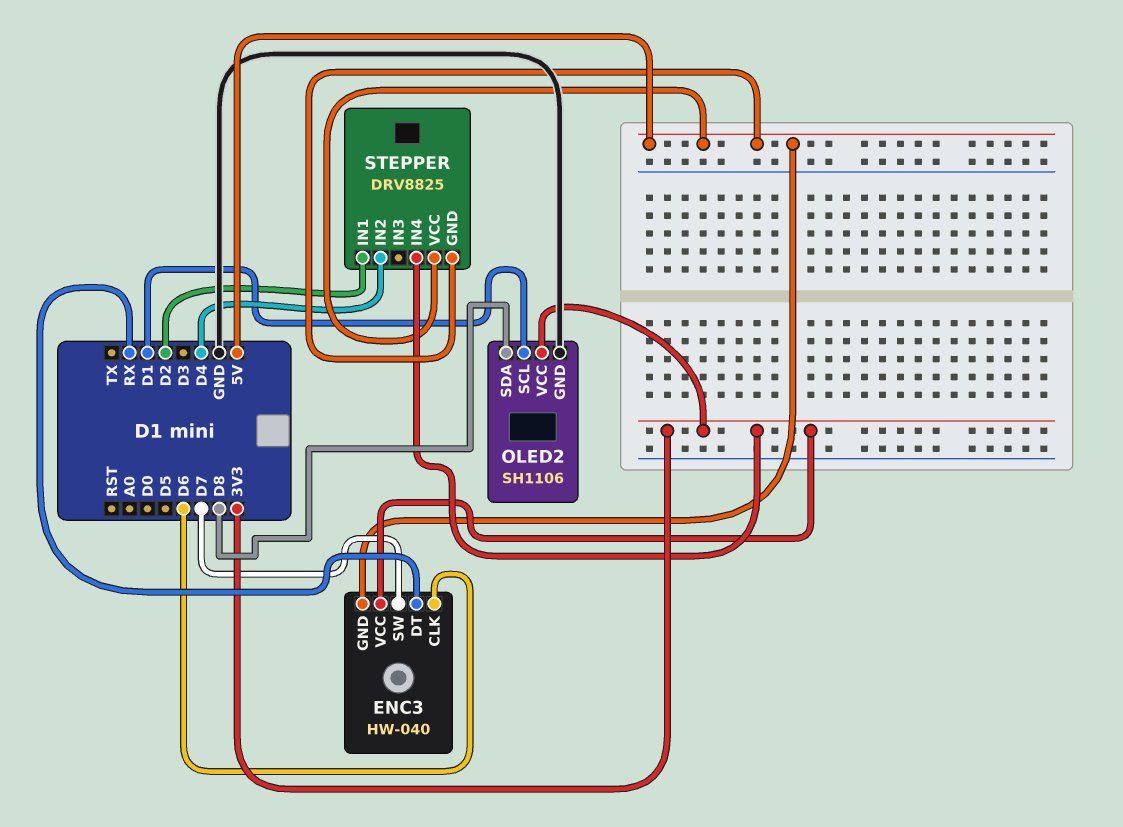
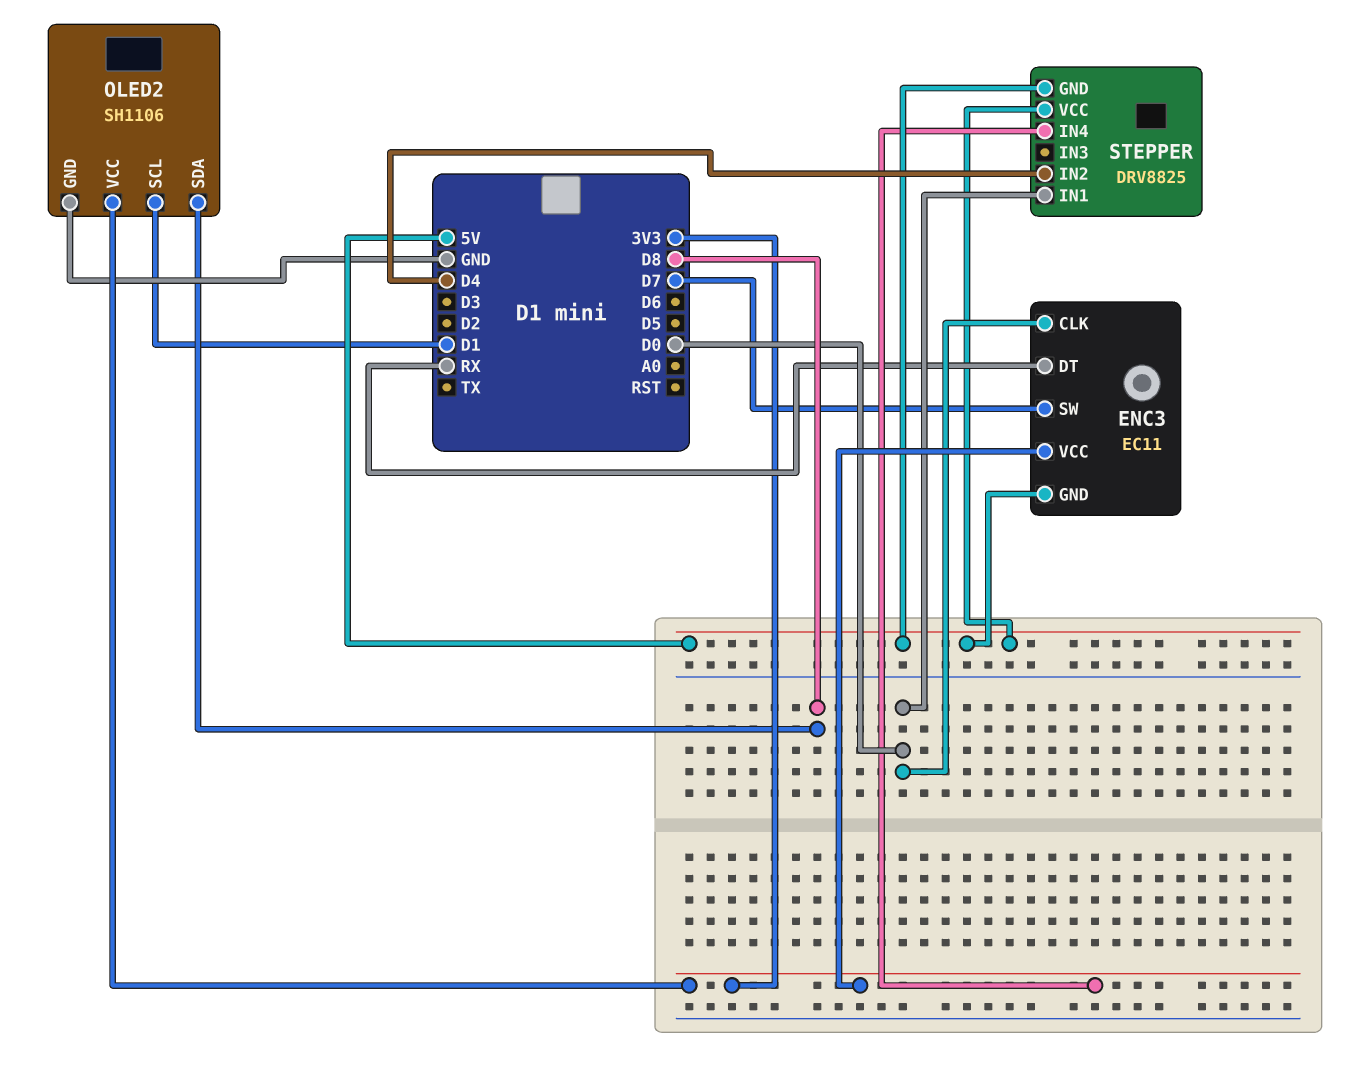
ENC3: HW-040 -> EC11
ENC3 pin CLK: D6 -> D0
STEPPER pin IN1: D2 -> D0

